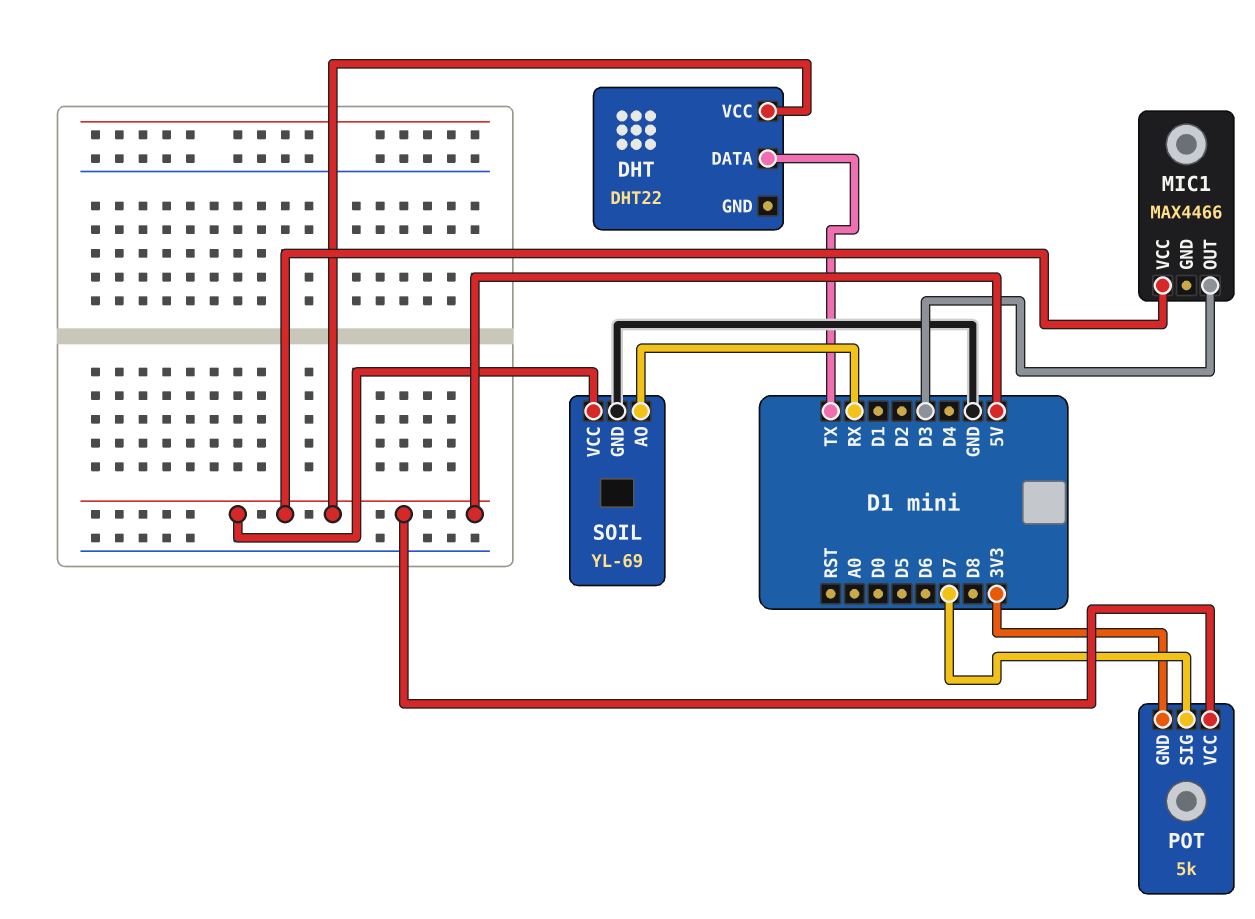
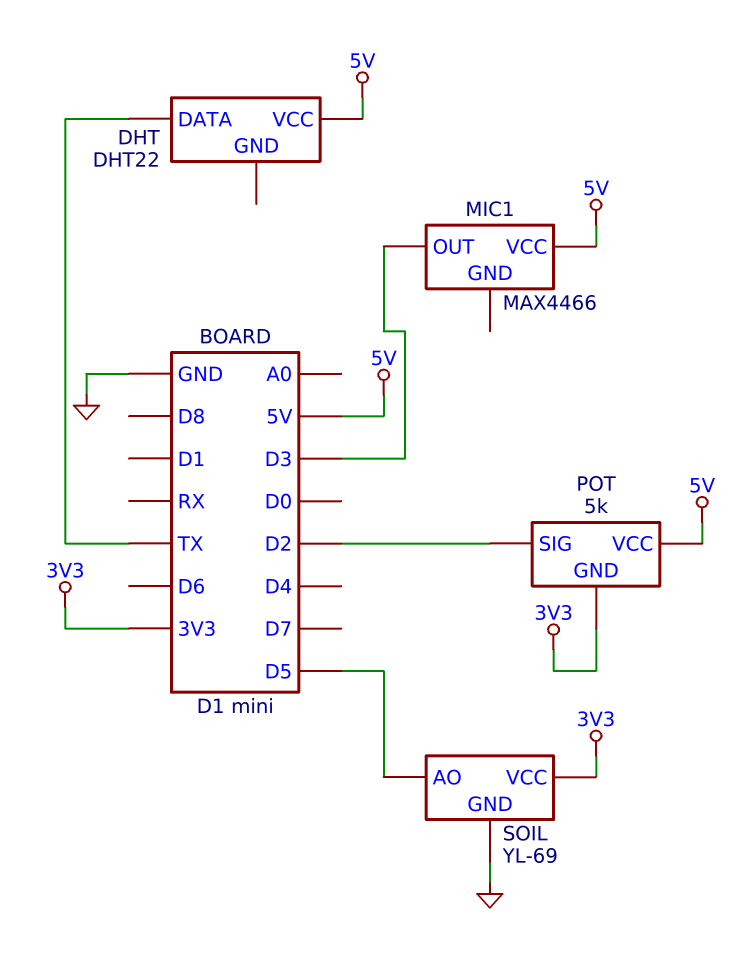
POT pin SIG: D7 -> D2
SOIL pin AO: RX -> D5
SOIL pin VCC: 5V -> 3V3

